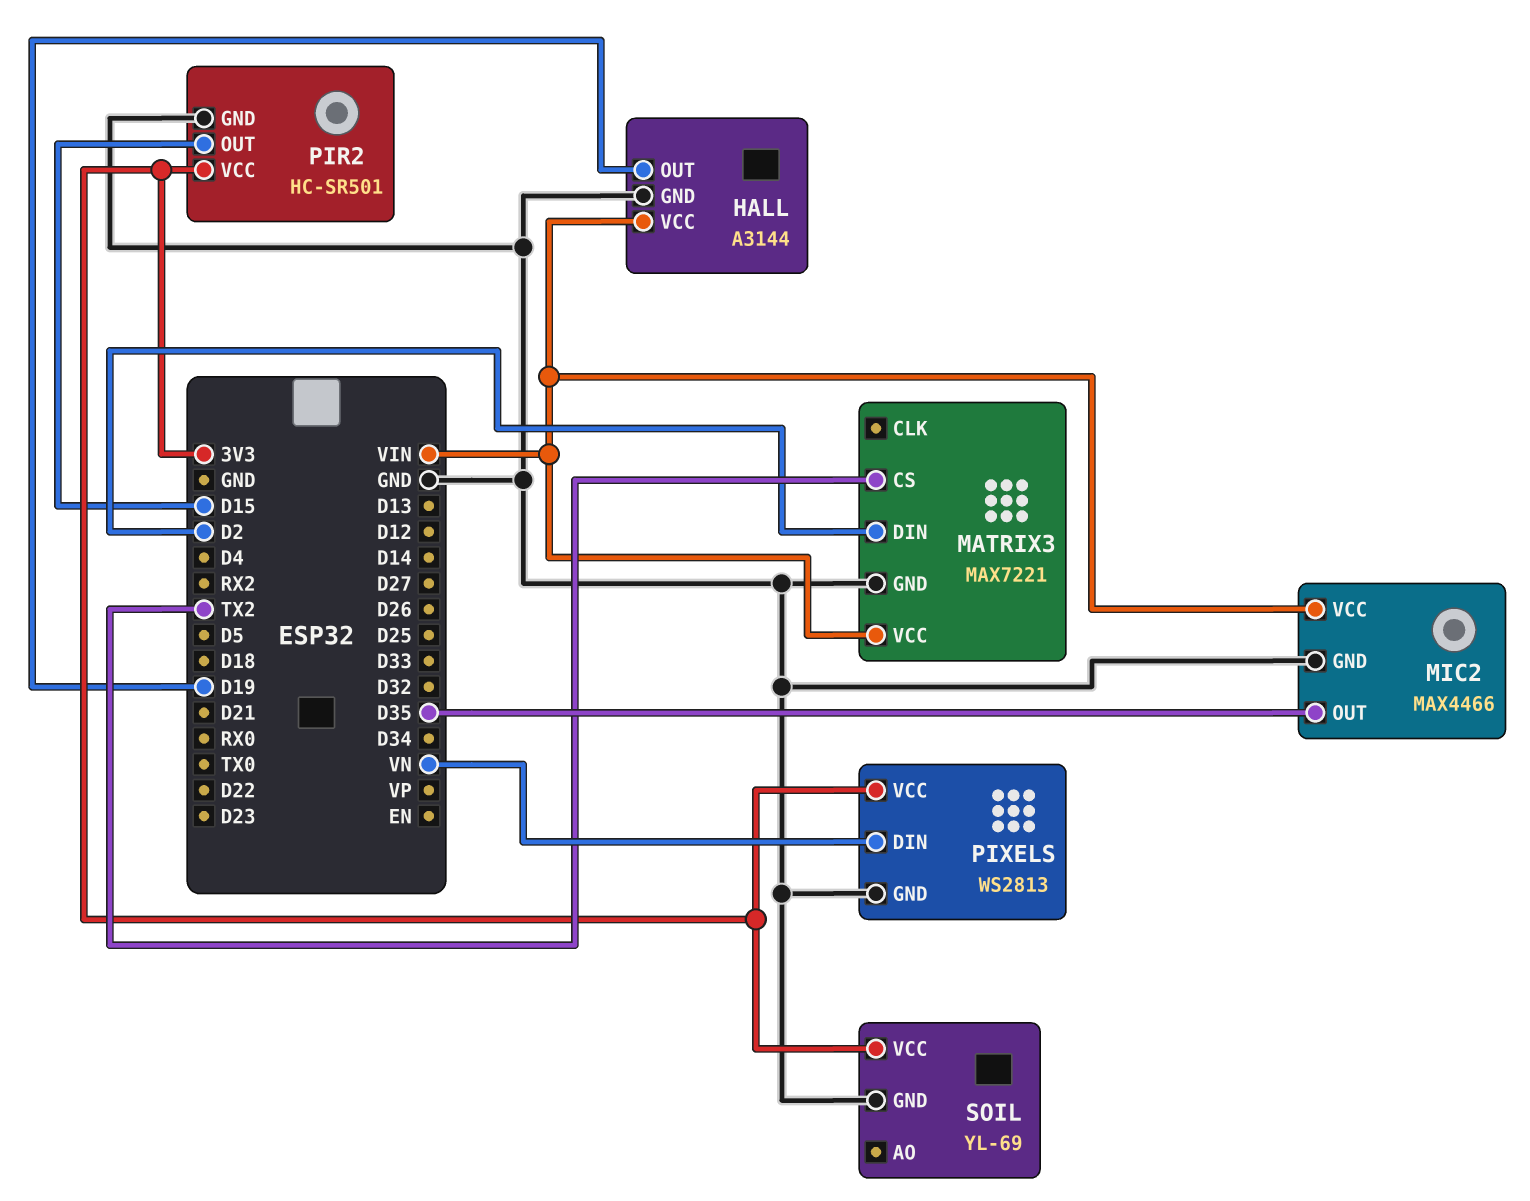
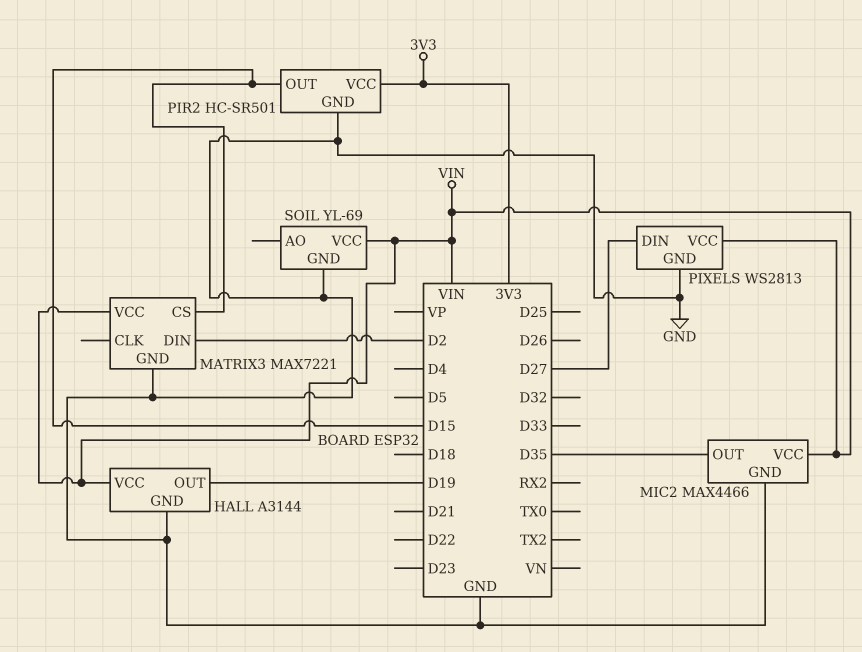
MATRIX3 pin CS: TX2 -> D15
PIXELS pin DIN: VN -> D27
PIXELS pin VCC: 3V3 -> VIN
SOIL pin VCC: 3V3 -> VIN

